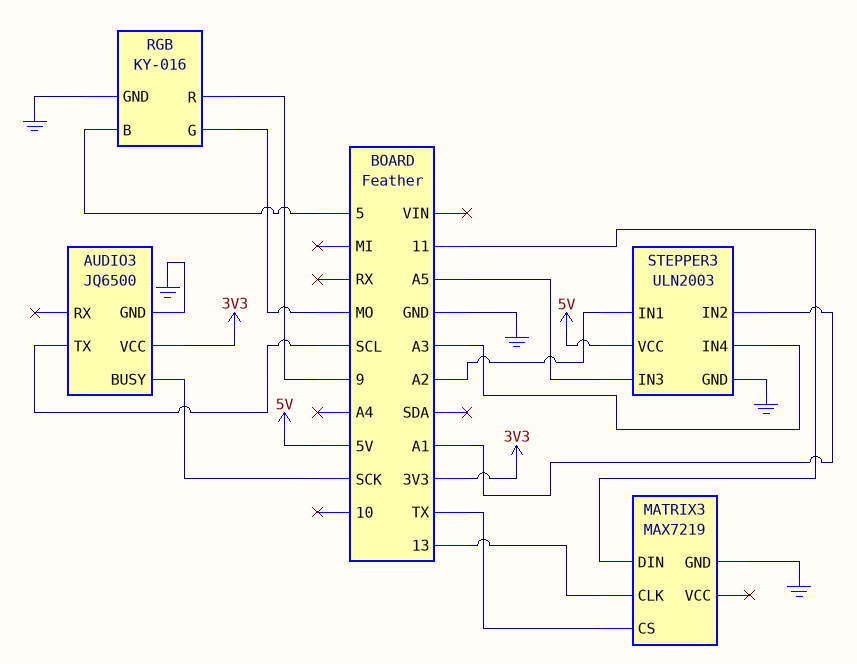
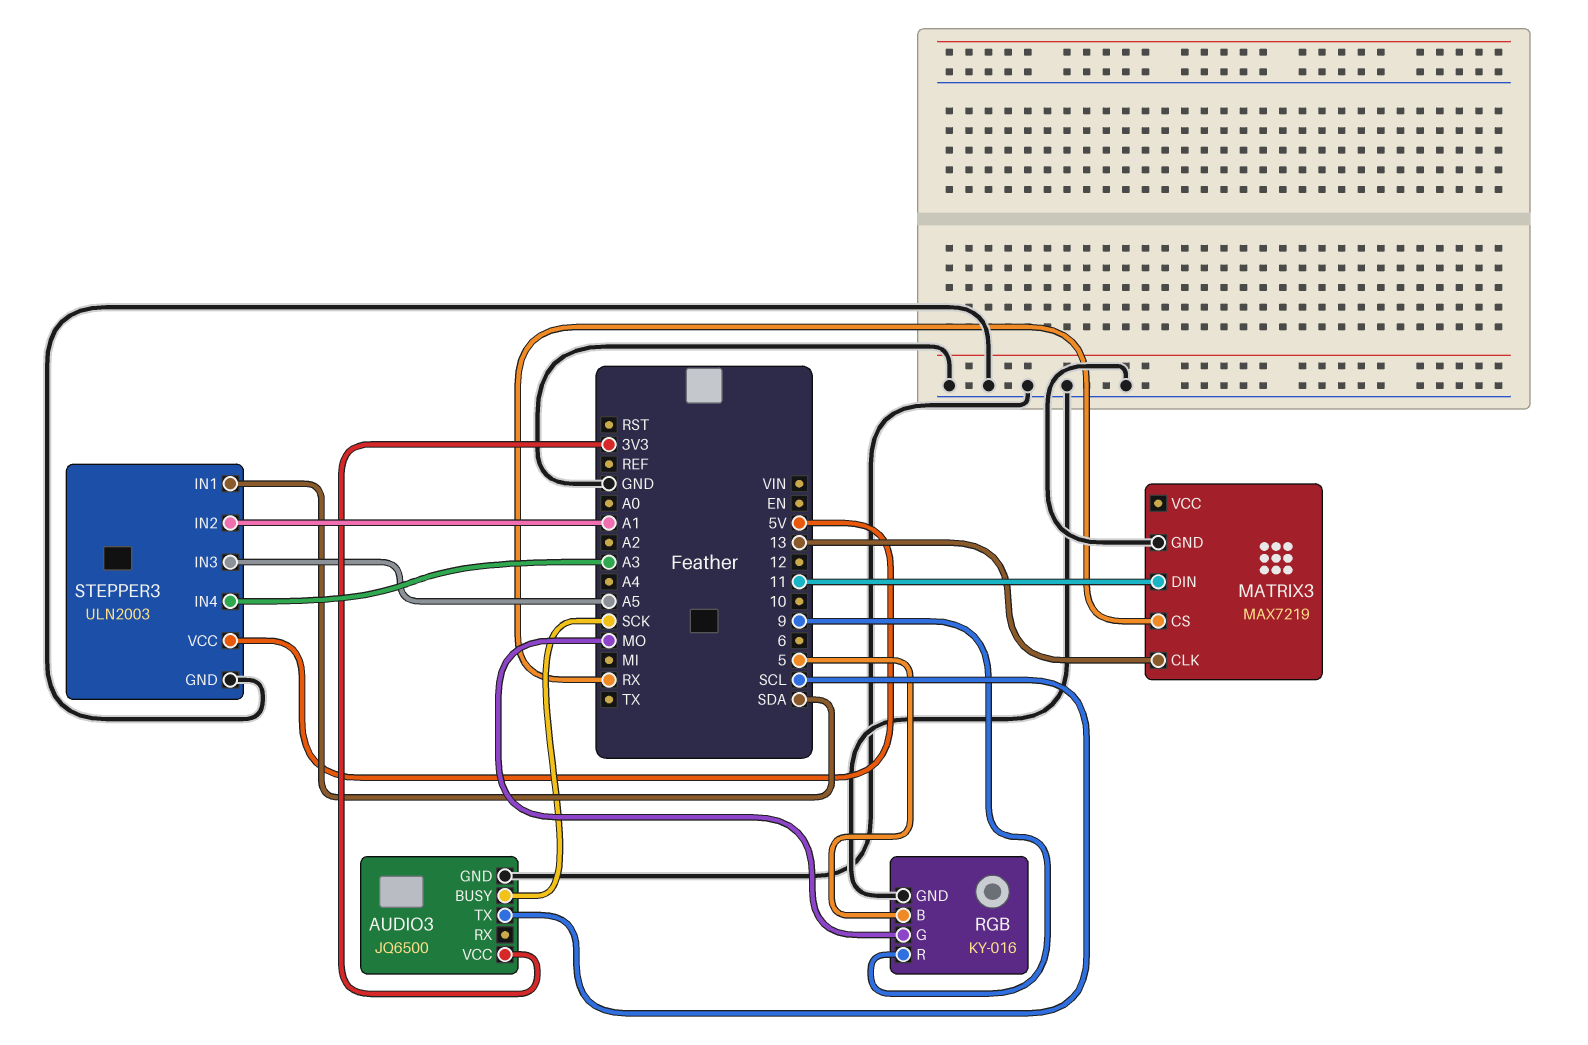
MATRIX3 pin CS: TX -> RX
STEPPER3 pin IN1: A2 -> SDA

